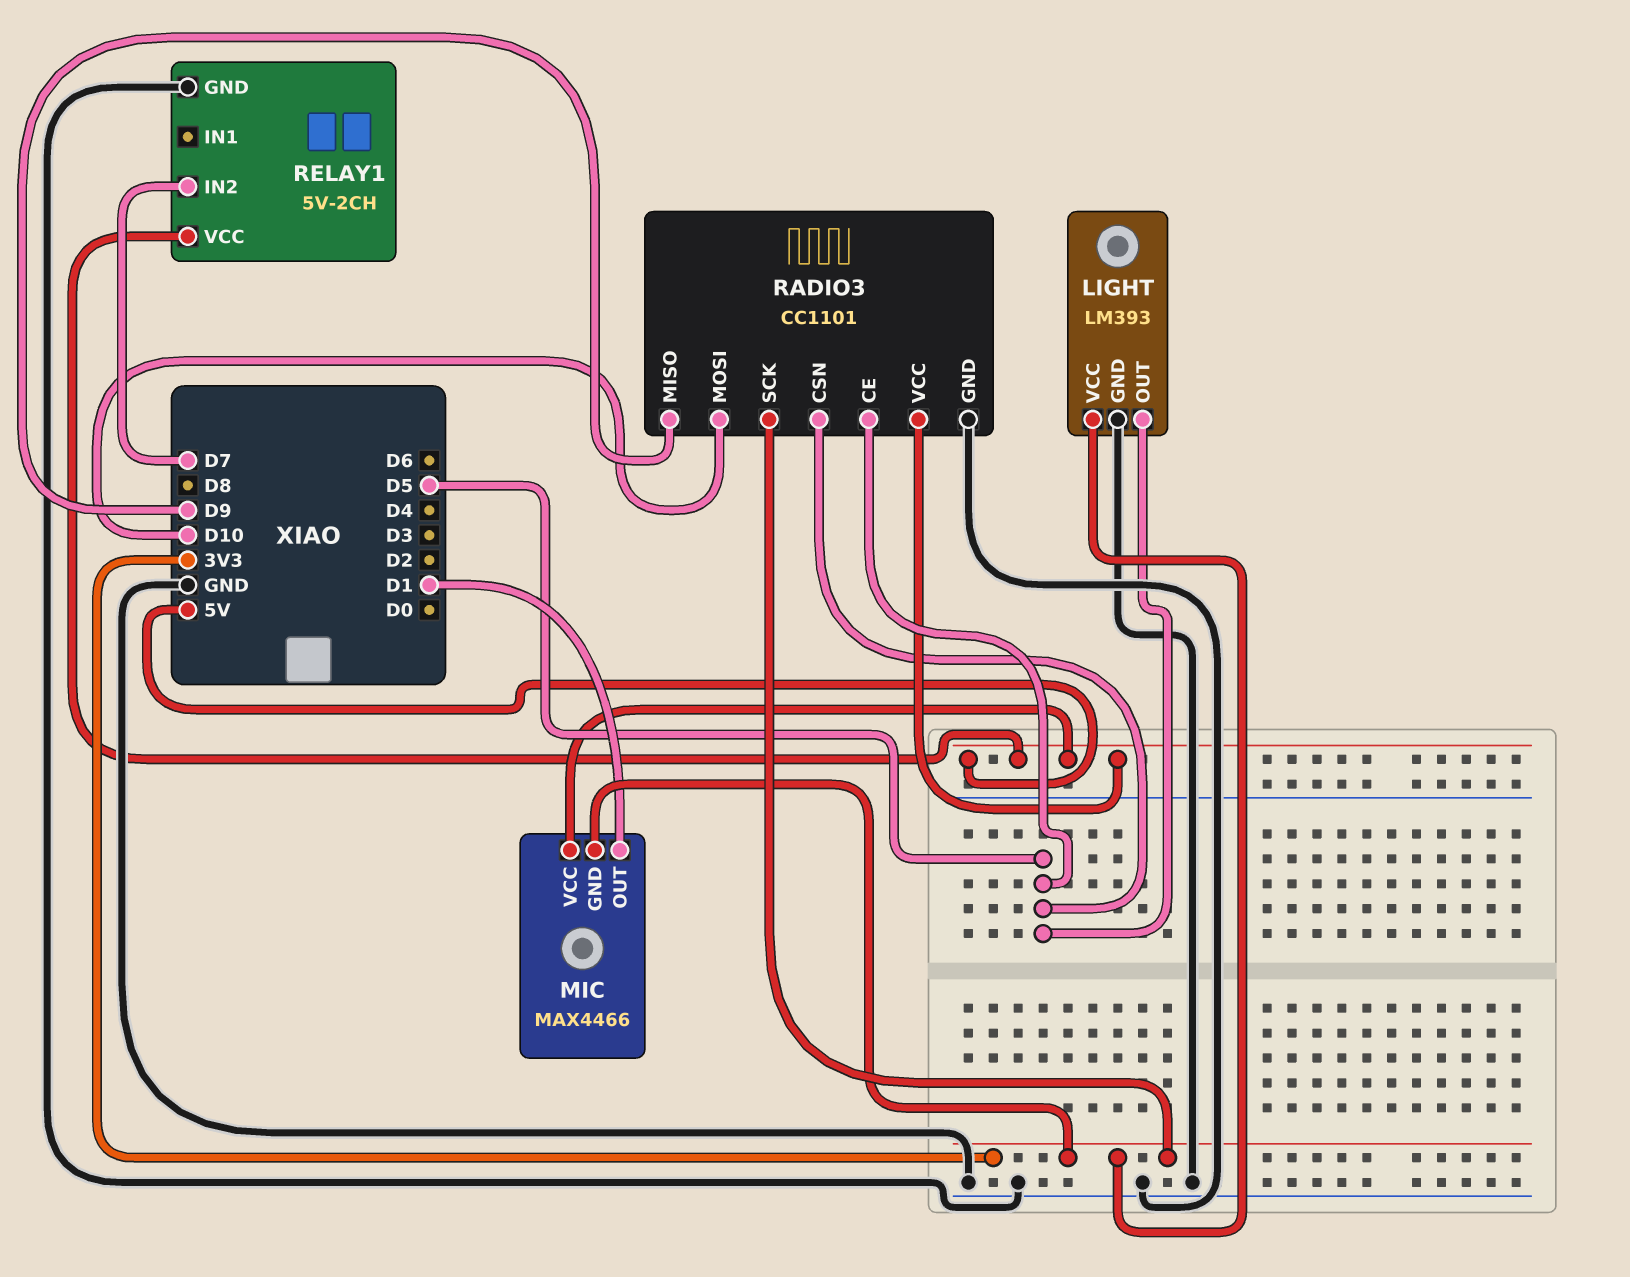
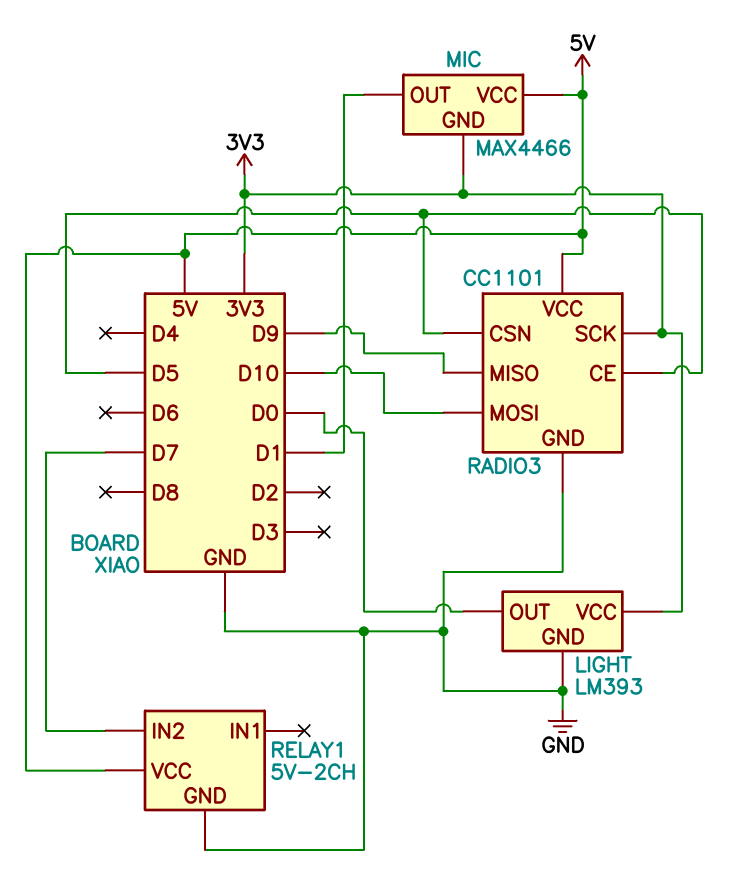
LIGHT pin OUT: D5 -> D0

